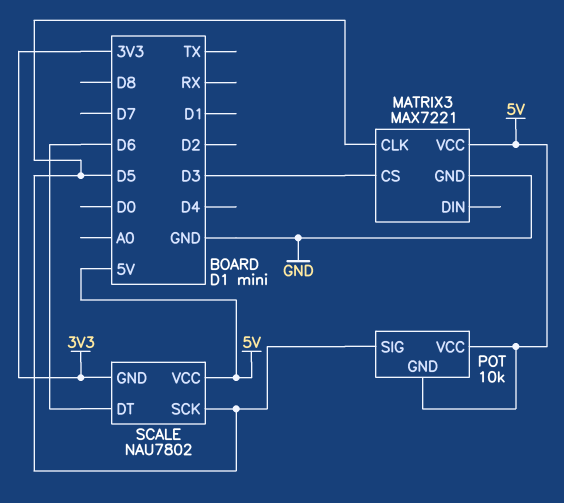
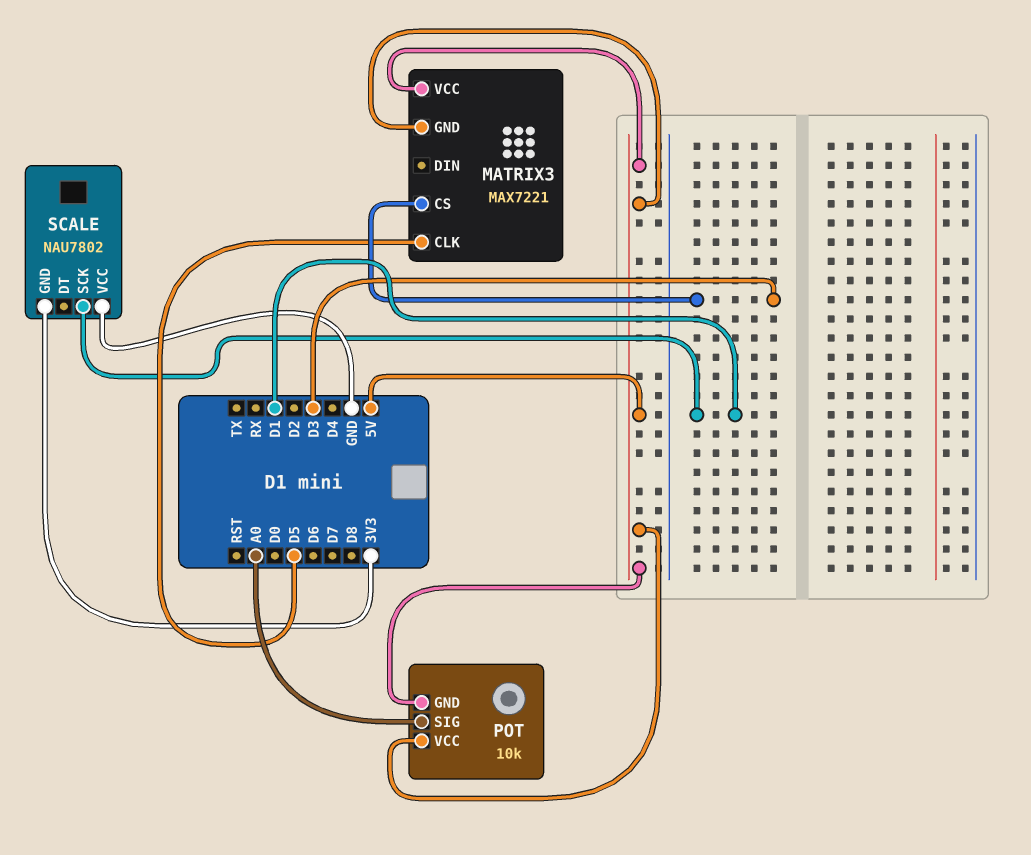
MATRIX3 pin GND: GND -> 5V
POT pin SIG: D5 -> A0
SCALE pin DT: D6 -> none
SCALE pin SCK: D5 -> D1
SCALE pin VCC: 5V -> GND

